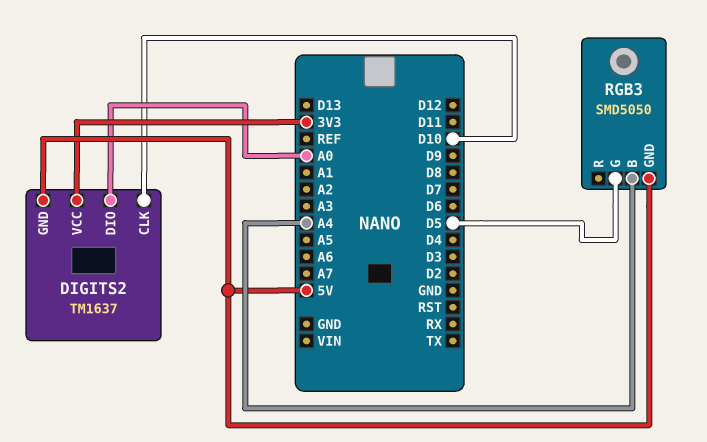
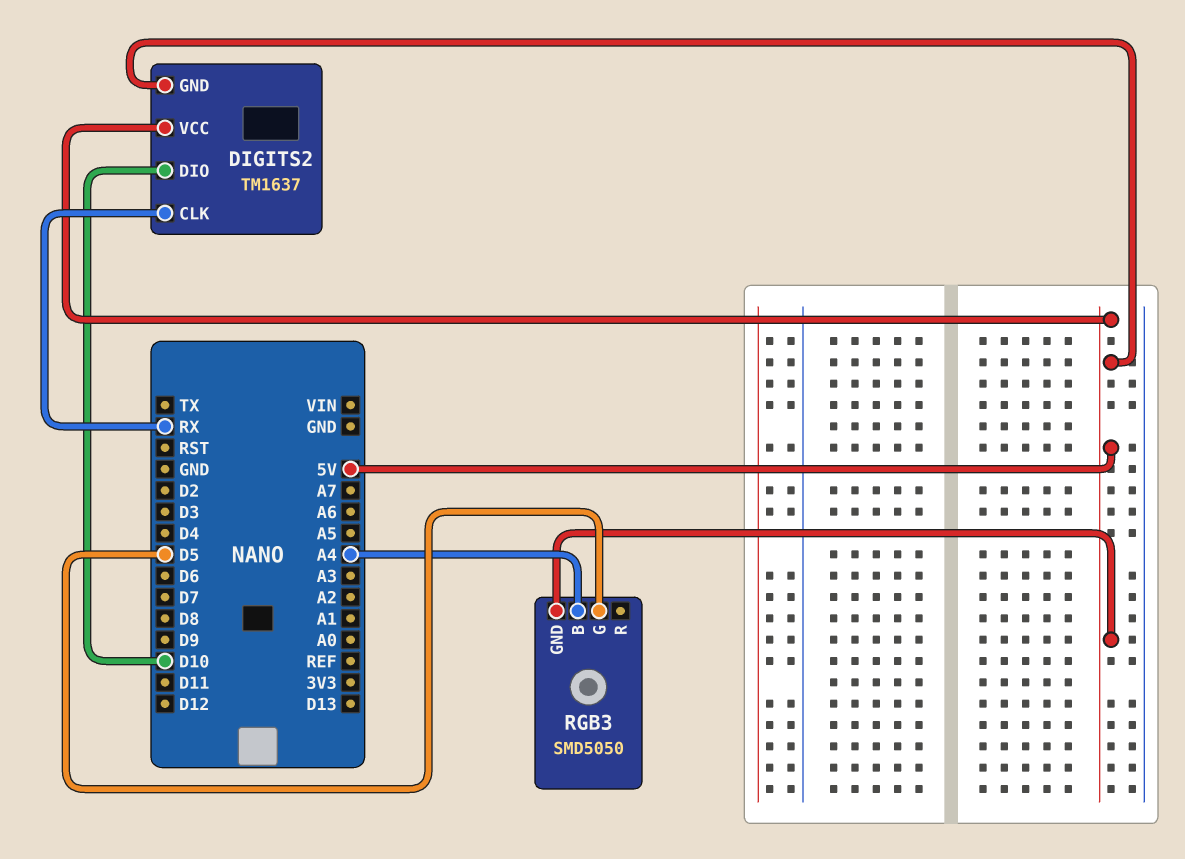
DIGITS2 pin CLK: D10 -> RX
DIGITS2 pin DIO: A0 -> D10
DIGITS2 pin VCC: 3V3 -> 5V

